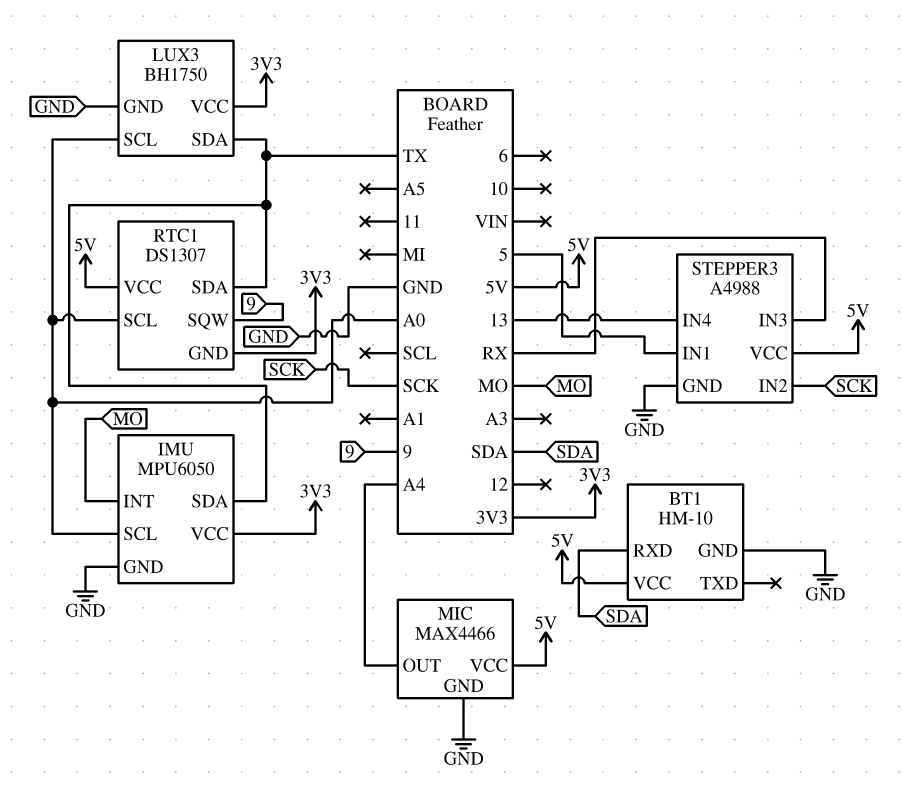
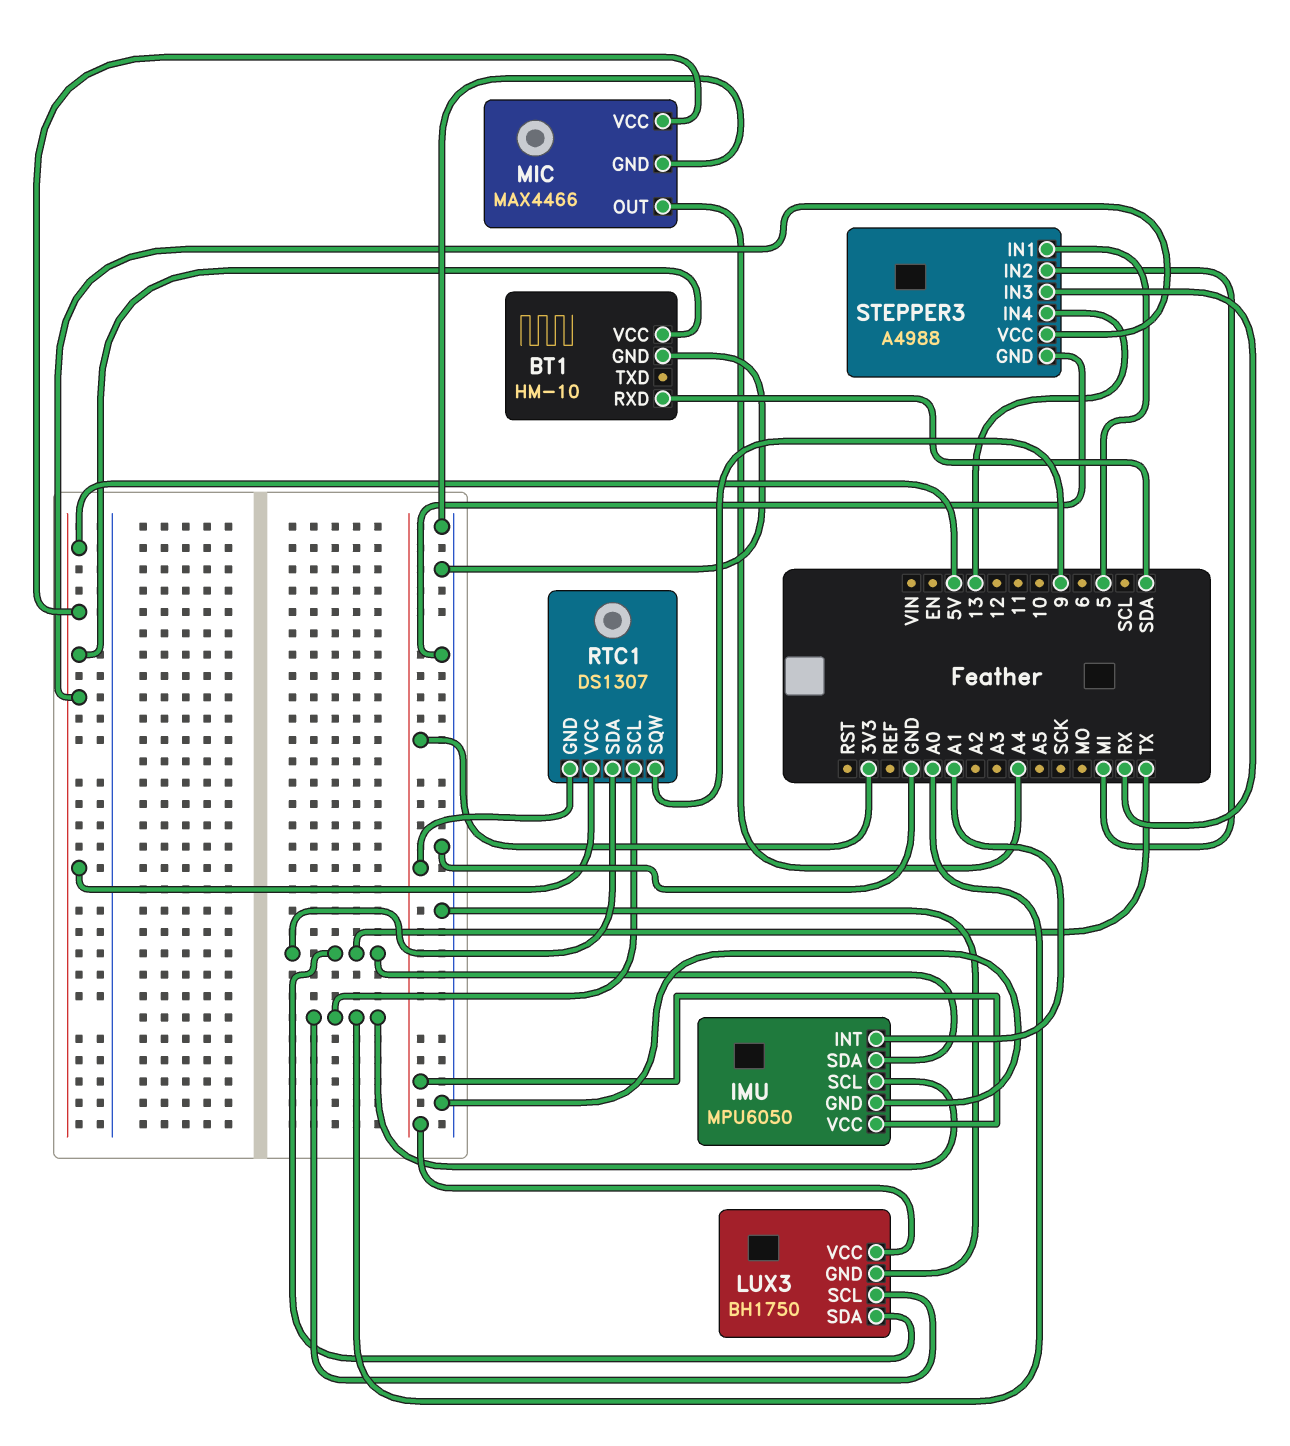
IMU pin INT: MO -> A1
STEPPER3 pin IN2: SCK -> MI

